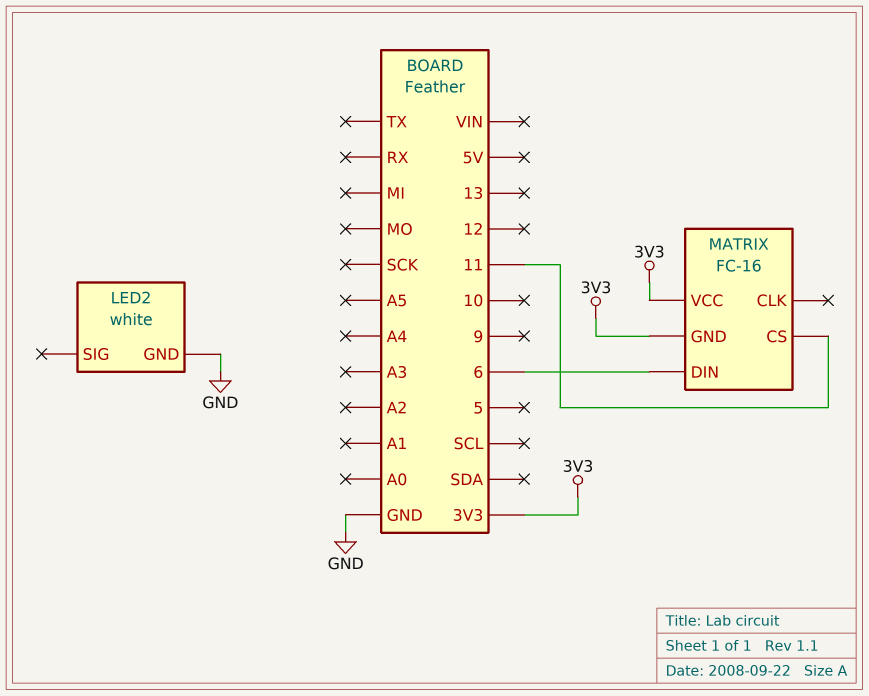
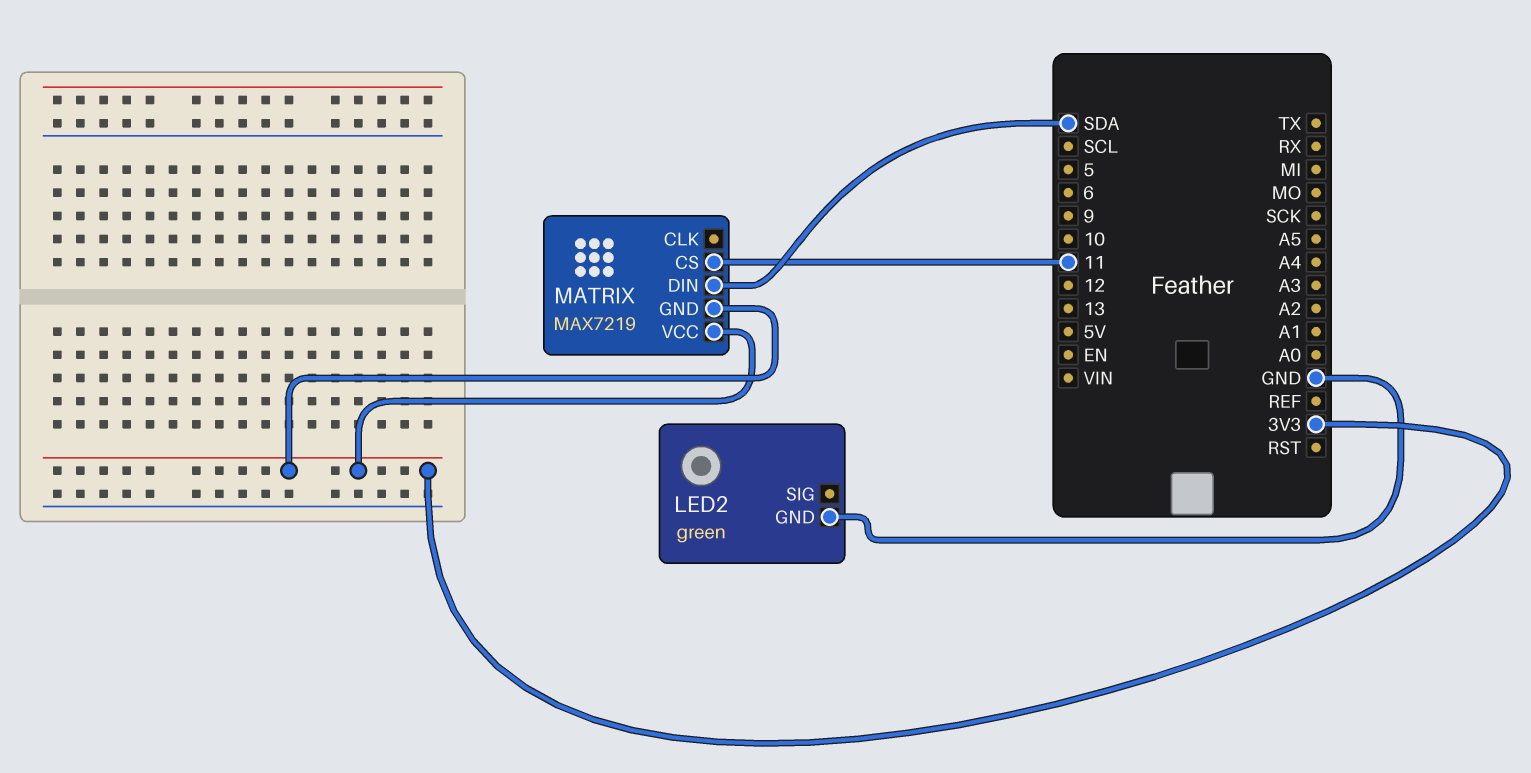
LED2: white -> green
MATRIX: FC-16 -> MAX7219
MATRIX pin DIN: 6 -> SDA

